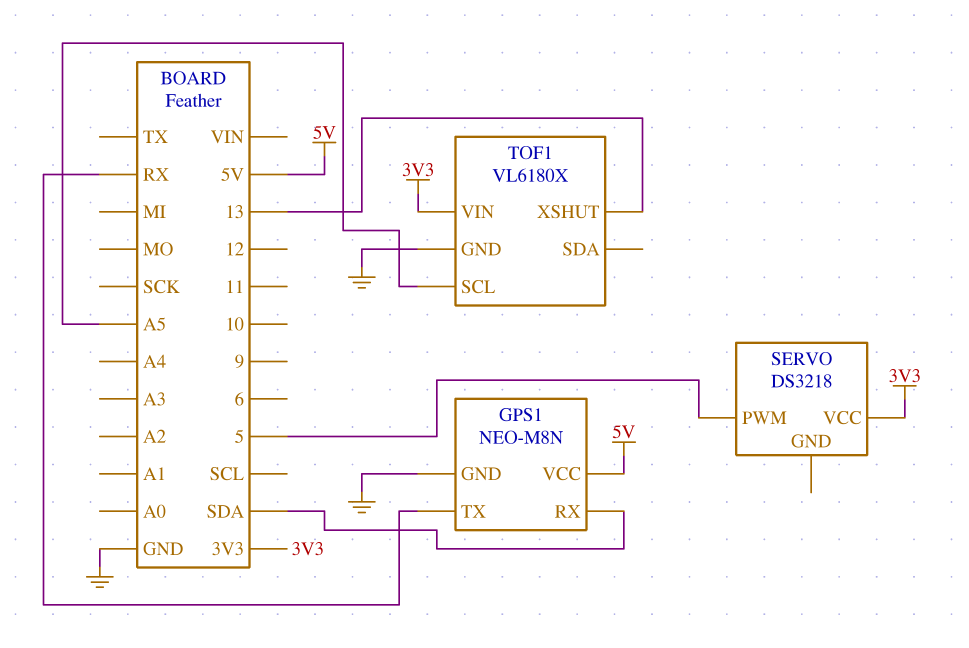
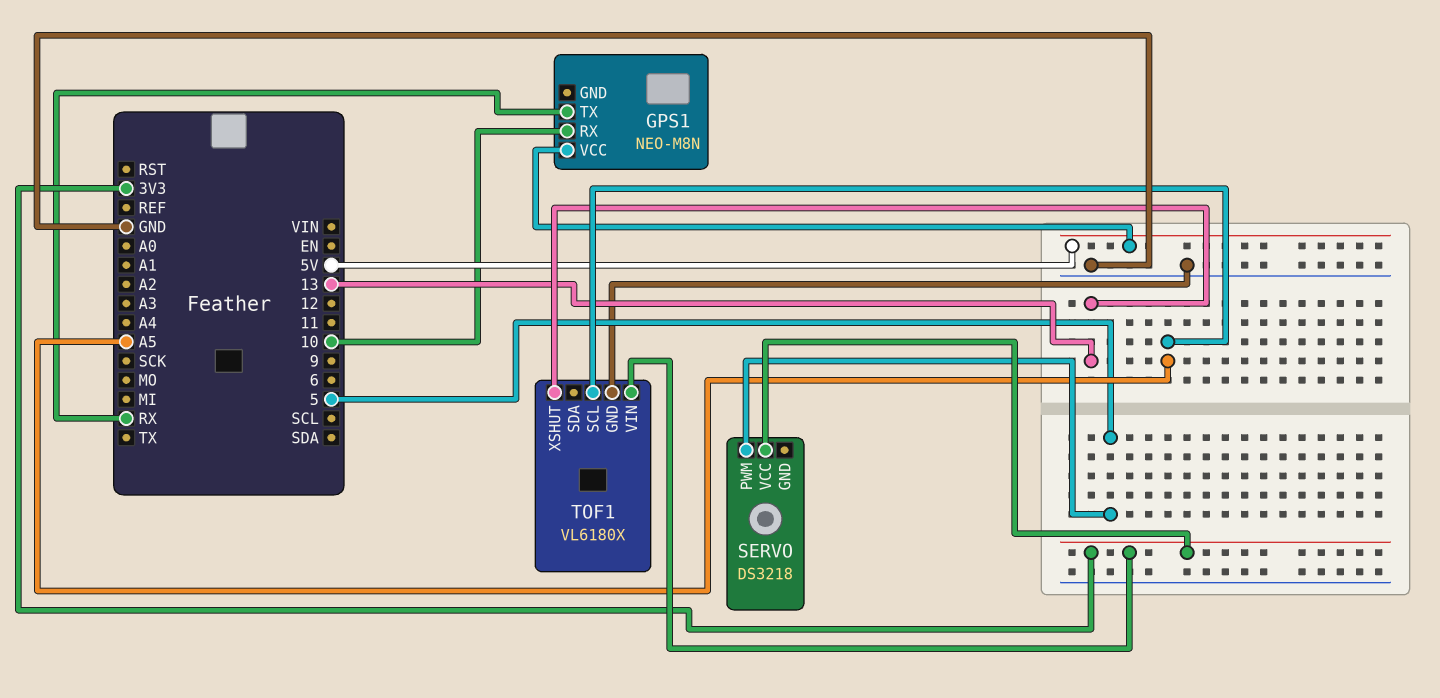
GPS1 pin GND: GND -> none
GPS1 pin RX: SDA -> 10

